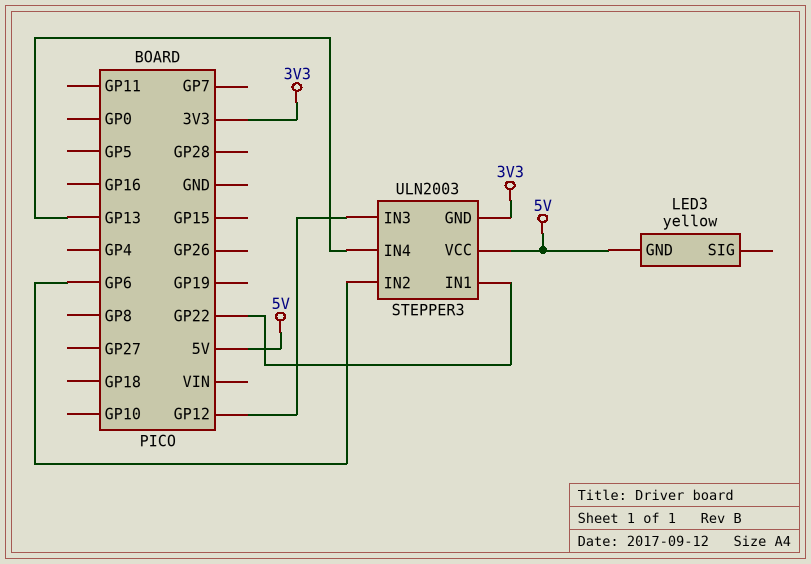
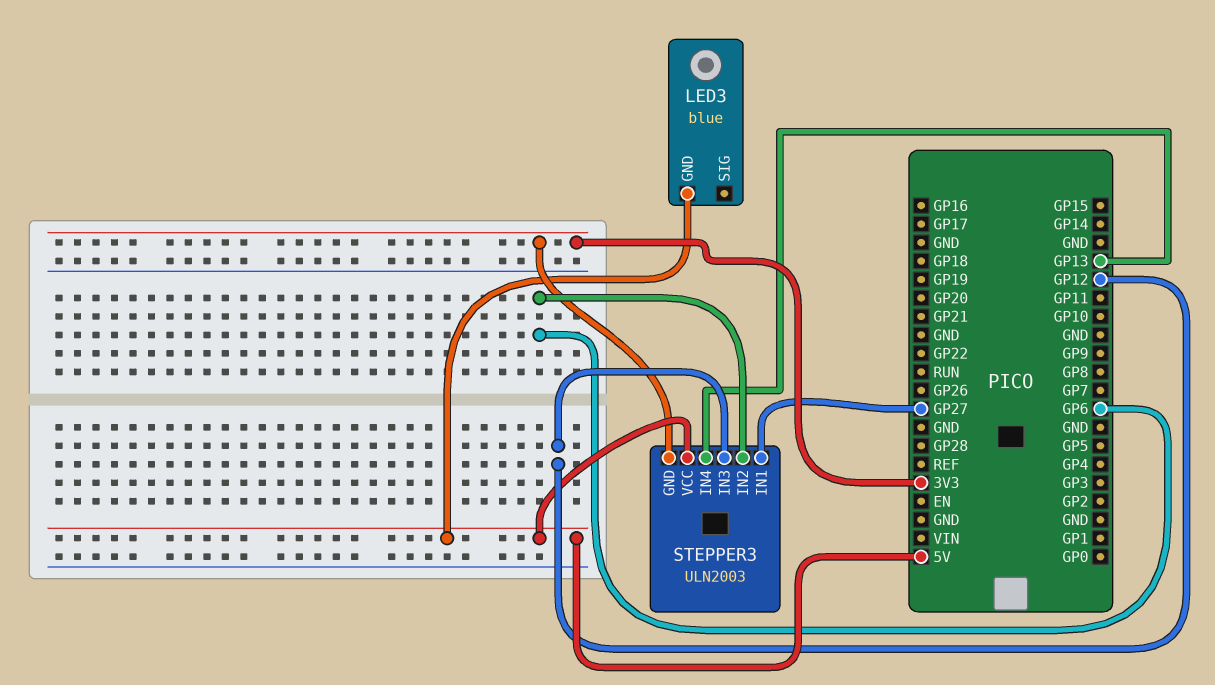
LED3: yellow -> blue
STEPPER3 pin IN1: GP22 -> GP27

